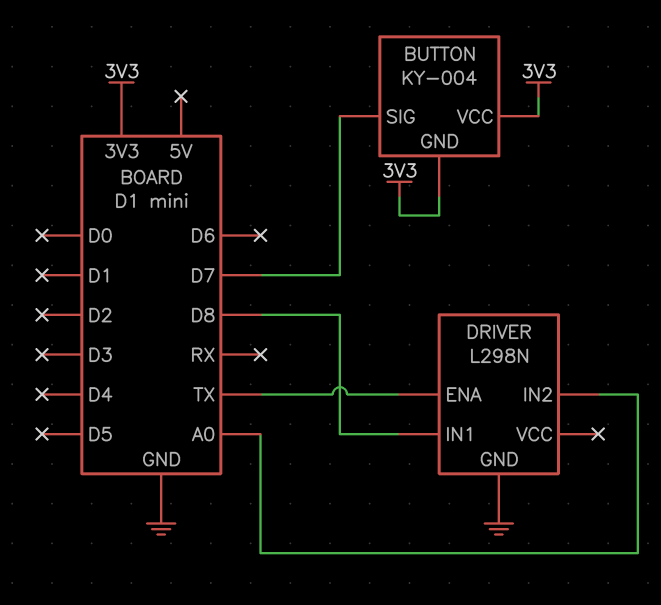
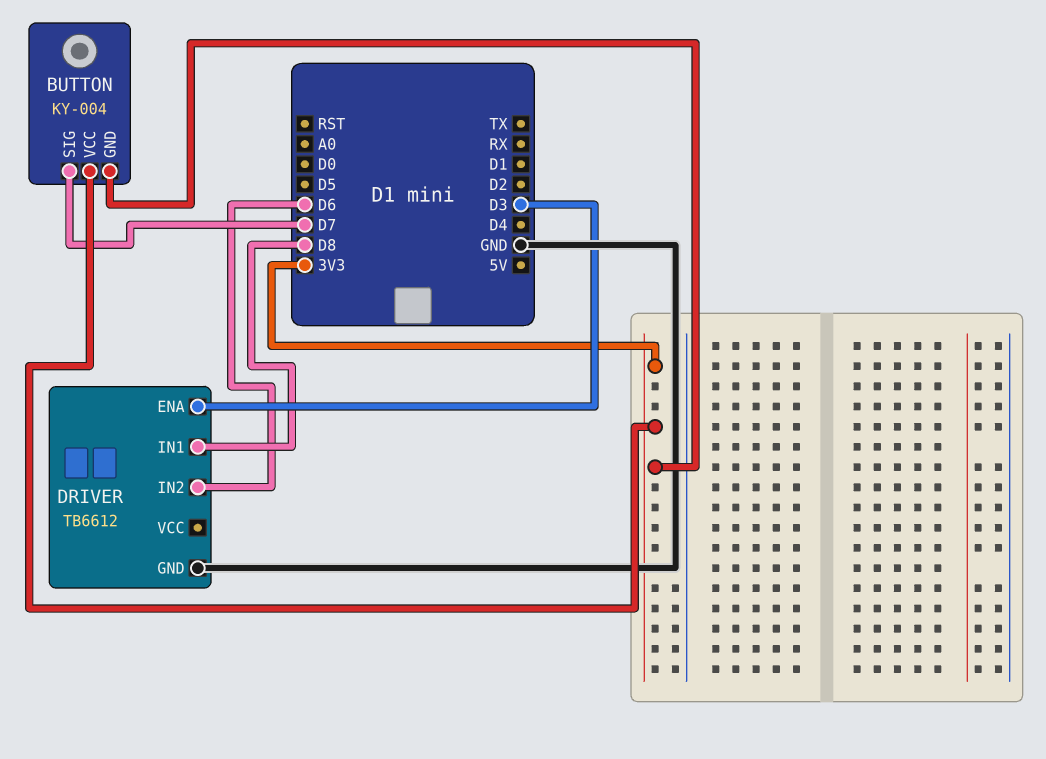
DRIVER: L298N -> TB6612
DRIVER pin ENA: TX -> D3
DRIVER pin IN2: A0 -> D6

